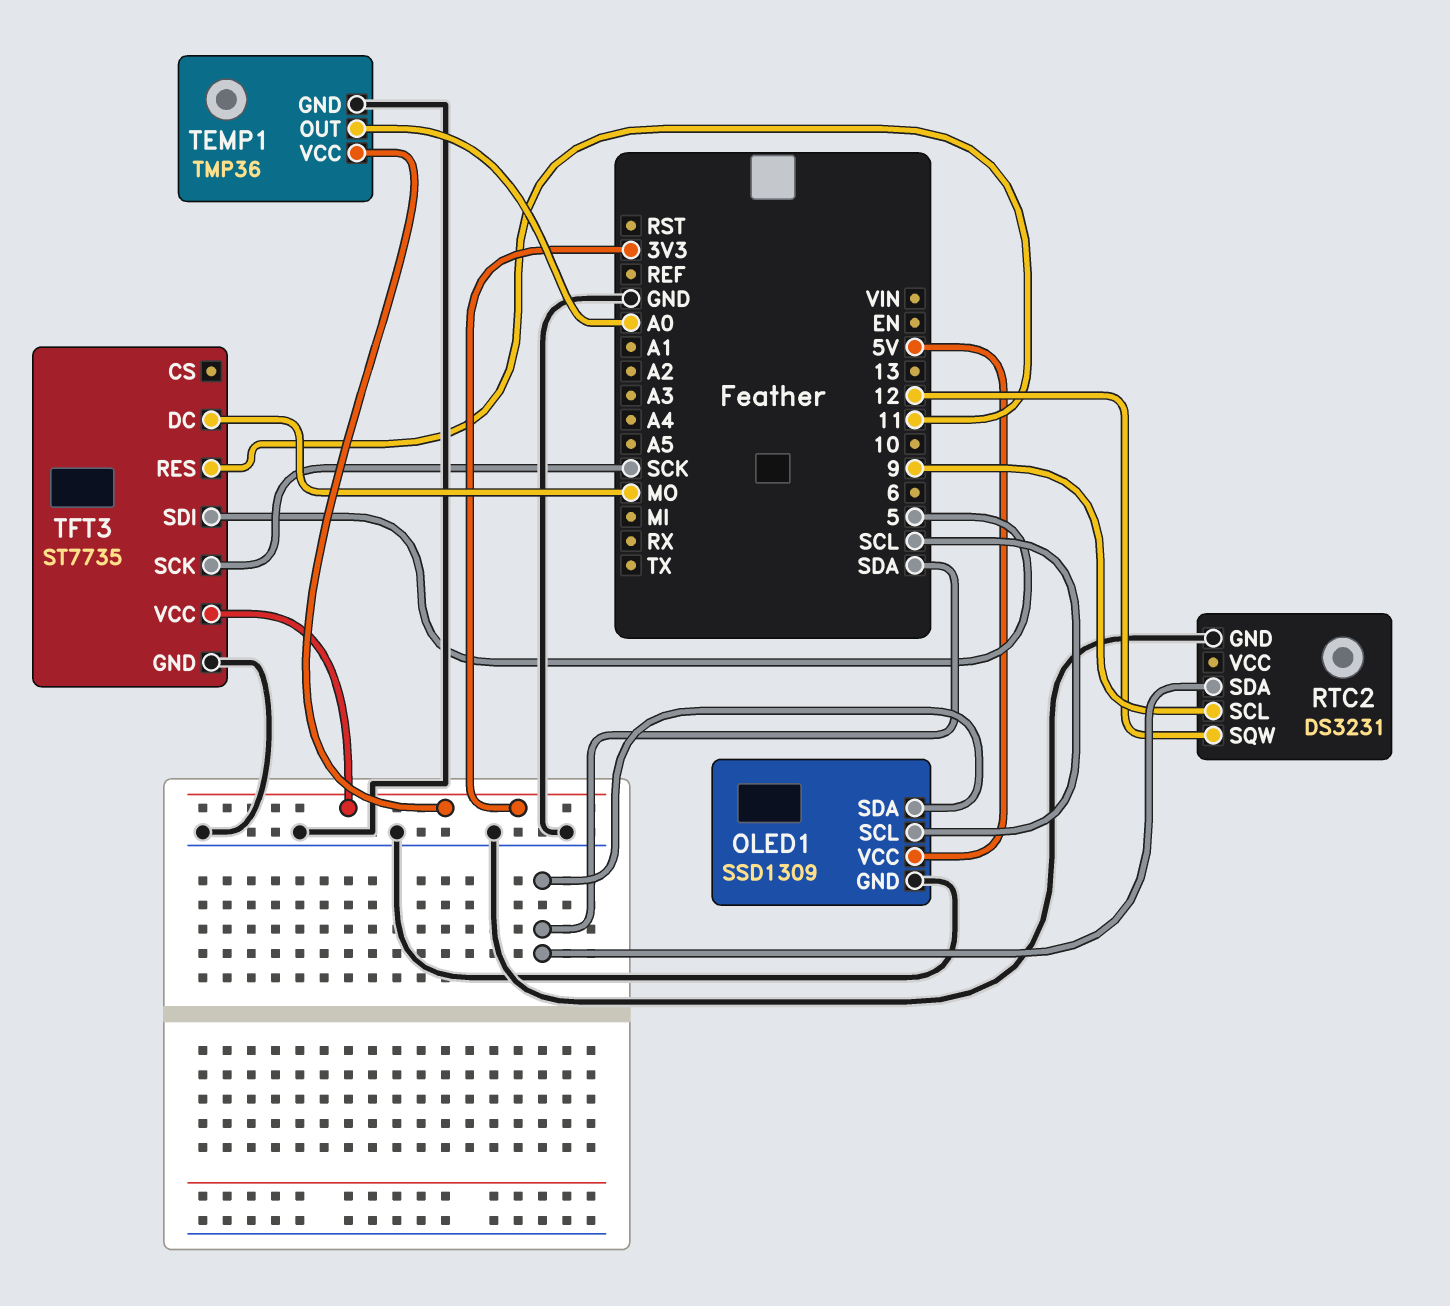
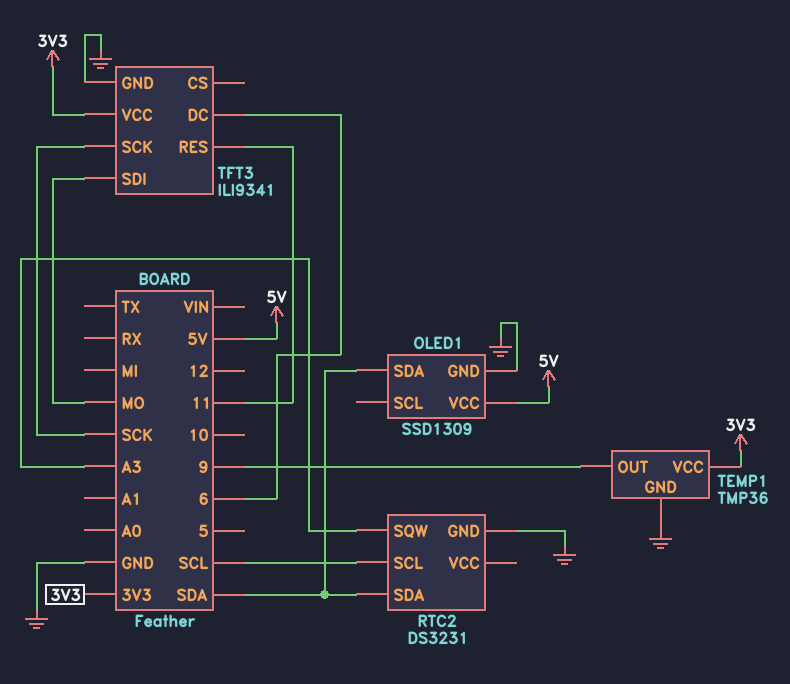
OLED1 pin SCL: SCL -> none
RTC2 pin SCL: 9 -> SCL
RTC2 pin SQW: 12 -> A3
TEMP1 pin OUT: A0 -> 9
TFT3: ST7735 -> ILI9341
TFT3 pin DC: MO -> 6
TFT3 pin SDI: 5 -> MO

